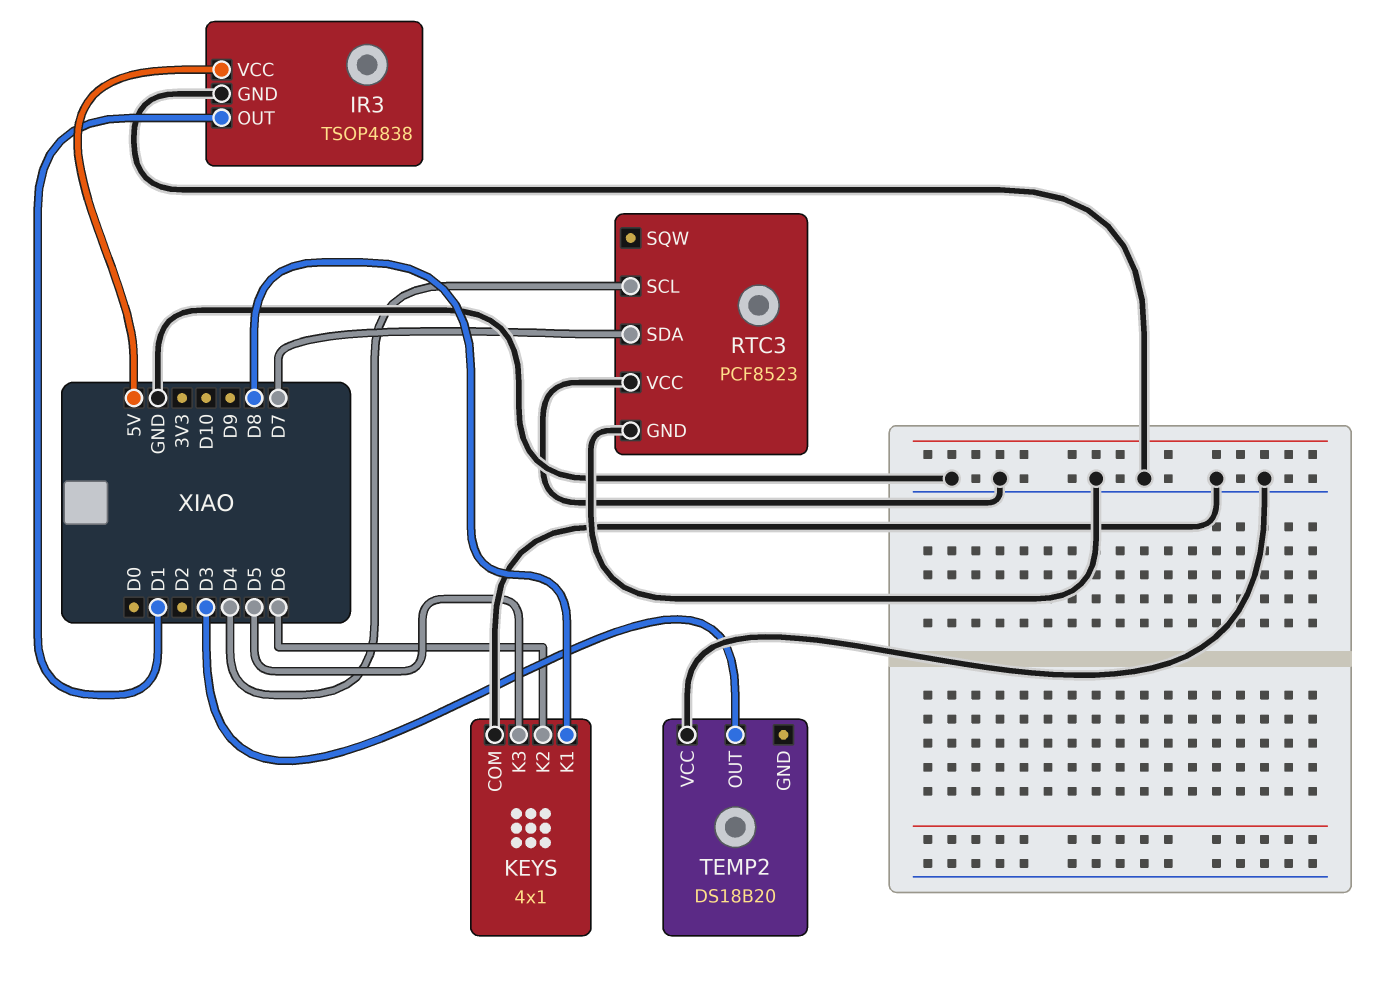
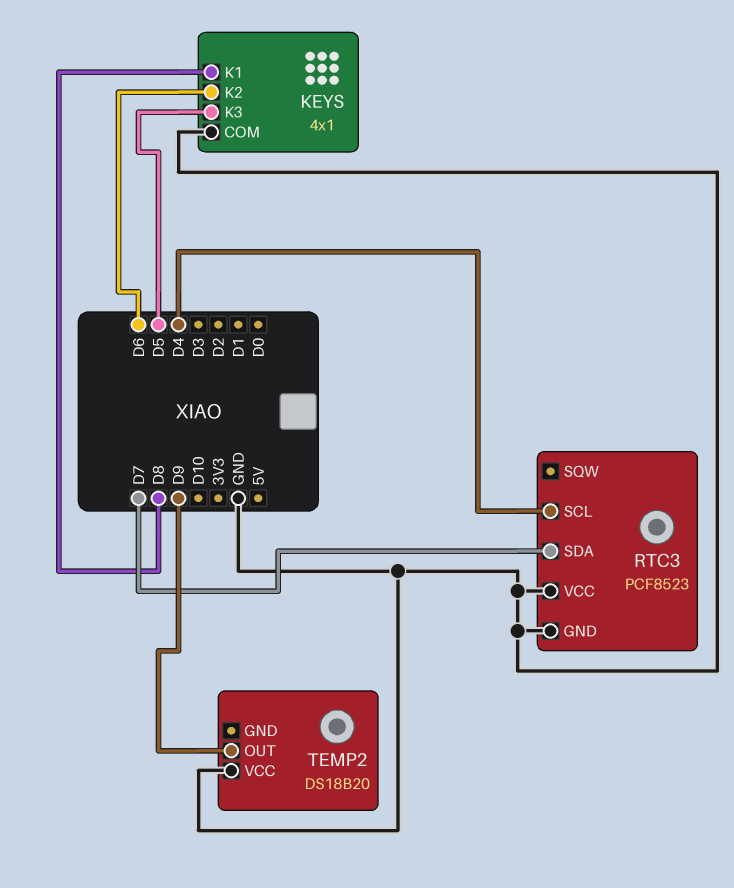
IR3: TSOP4838 -> none
IR3 pin GND: GND -> none
IR3 pin OUT: D1 -> none
IR3 pin VCC: 5V -> none
TEMP2 pin OUT: D3 -> D9

